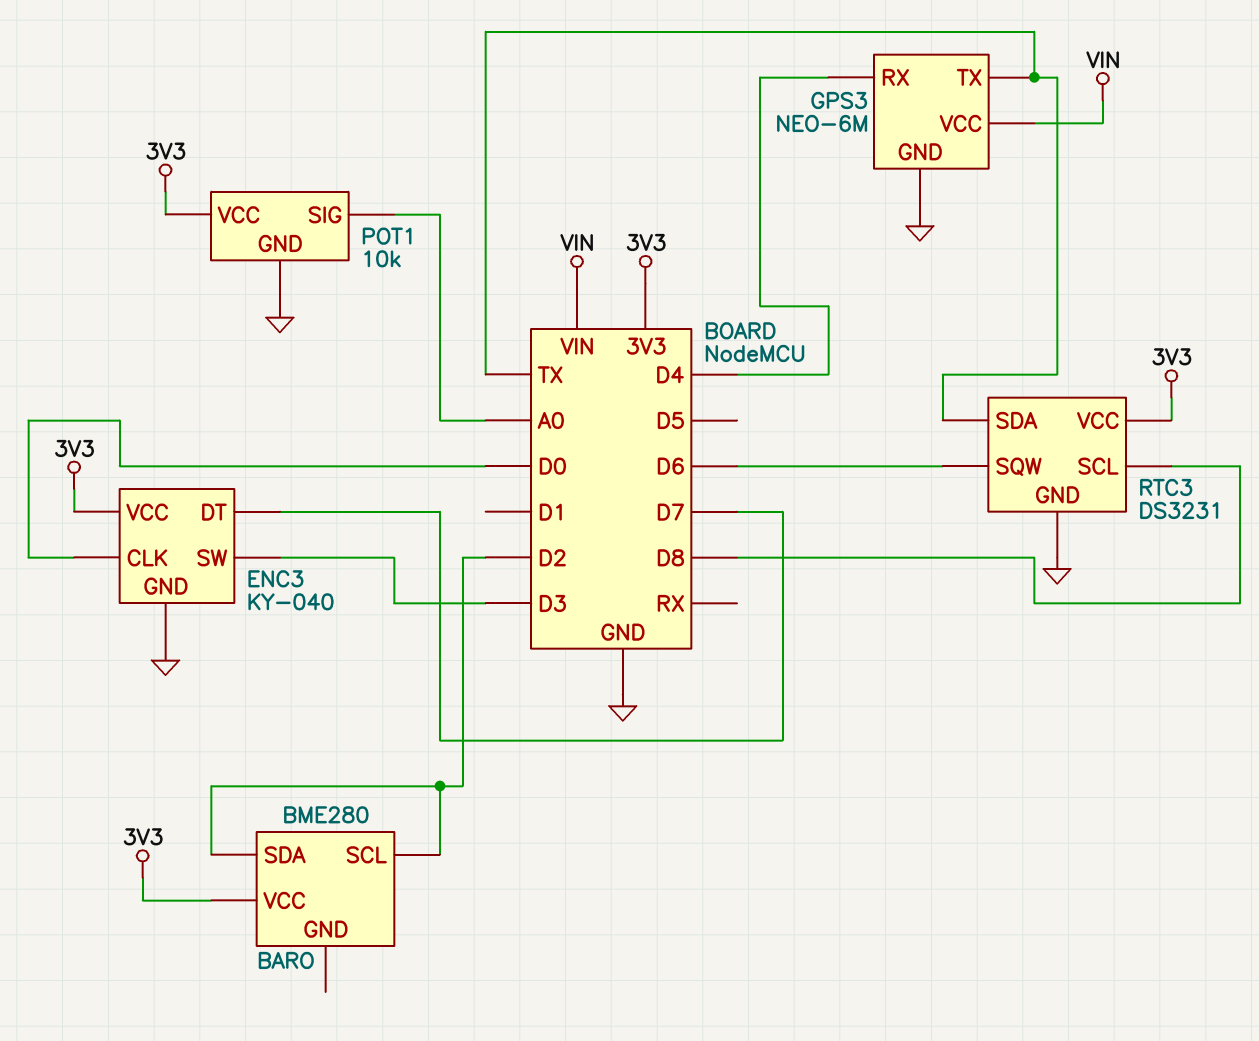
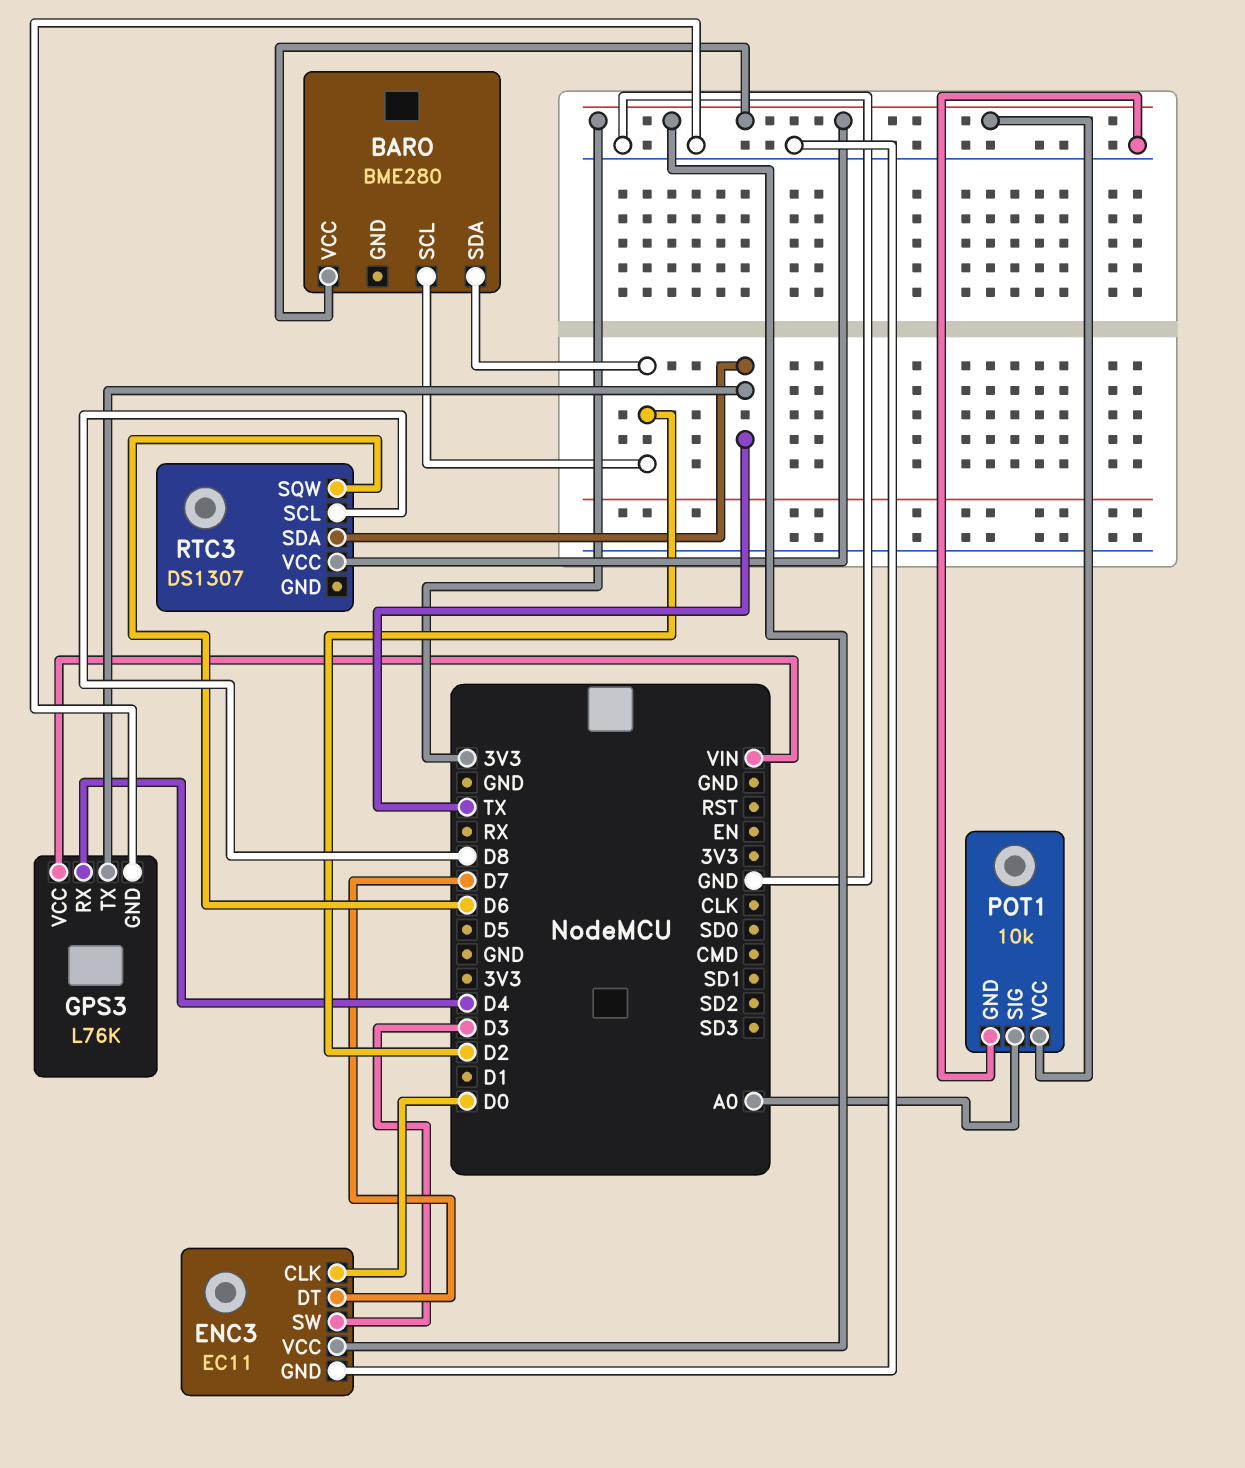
ENC3: KY-040 -> EC11
GPS3: NEO-6M -> L76K
RTC3: DS3231 -> DS1307
RTC3 pin GND: GND -> none

